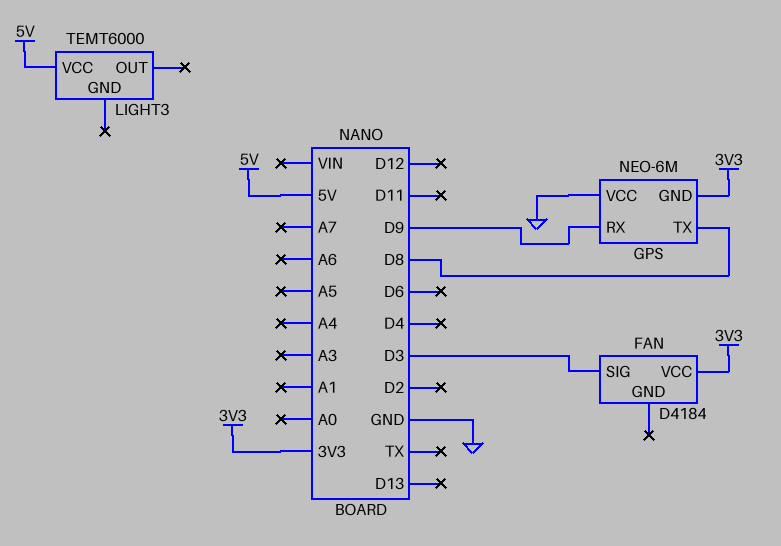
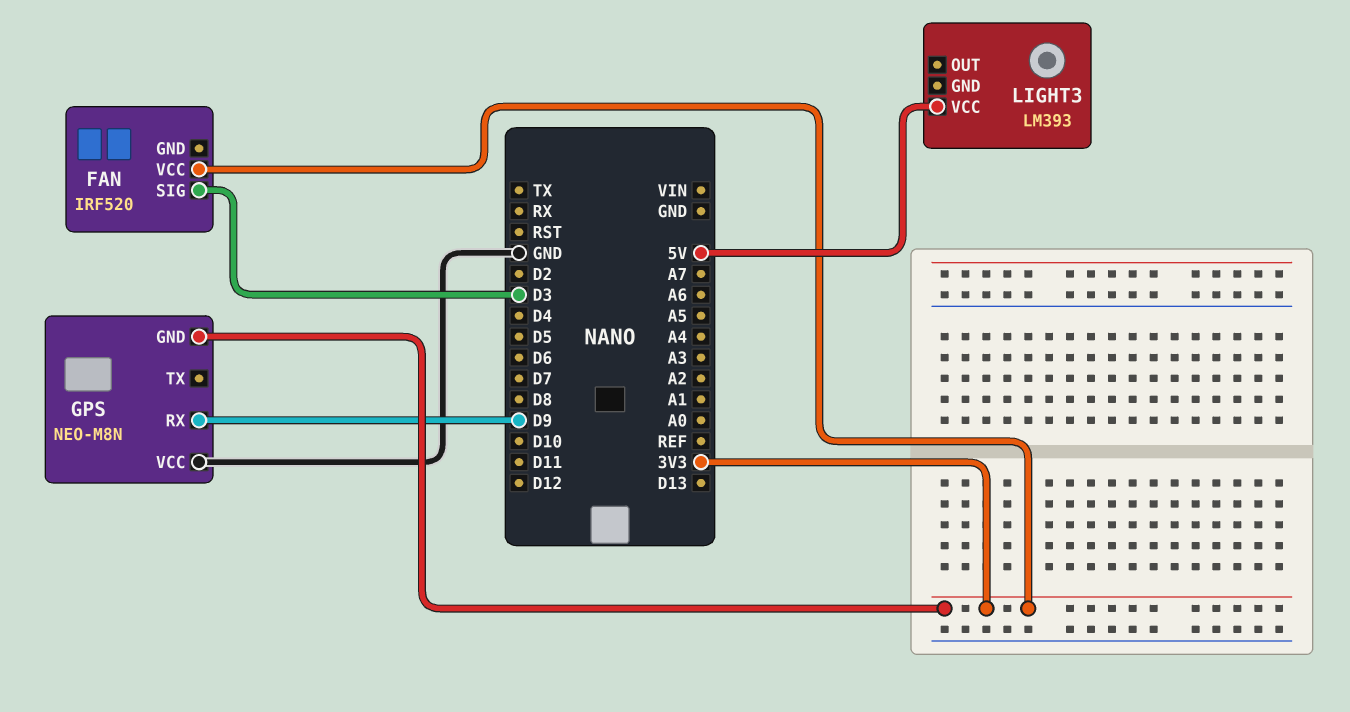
FAN: D4184 -> IRF520
GPS: NEO-6M -> NEO-M8N
GPS pin TX: D8 -> none
LIGHT3: TEMT6000 -> LM393

